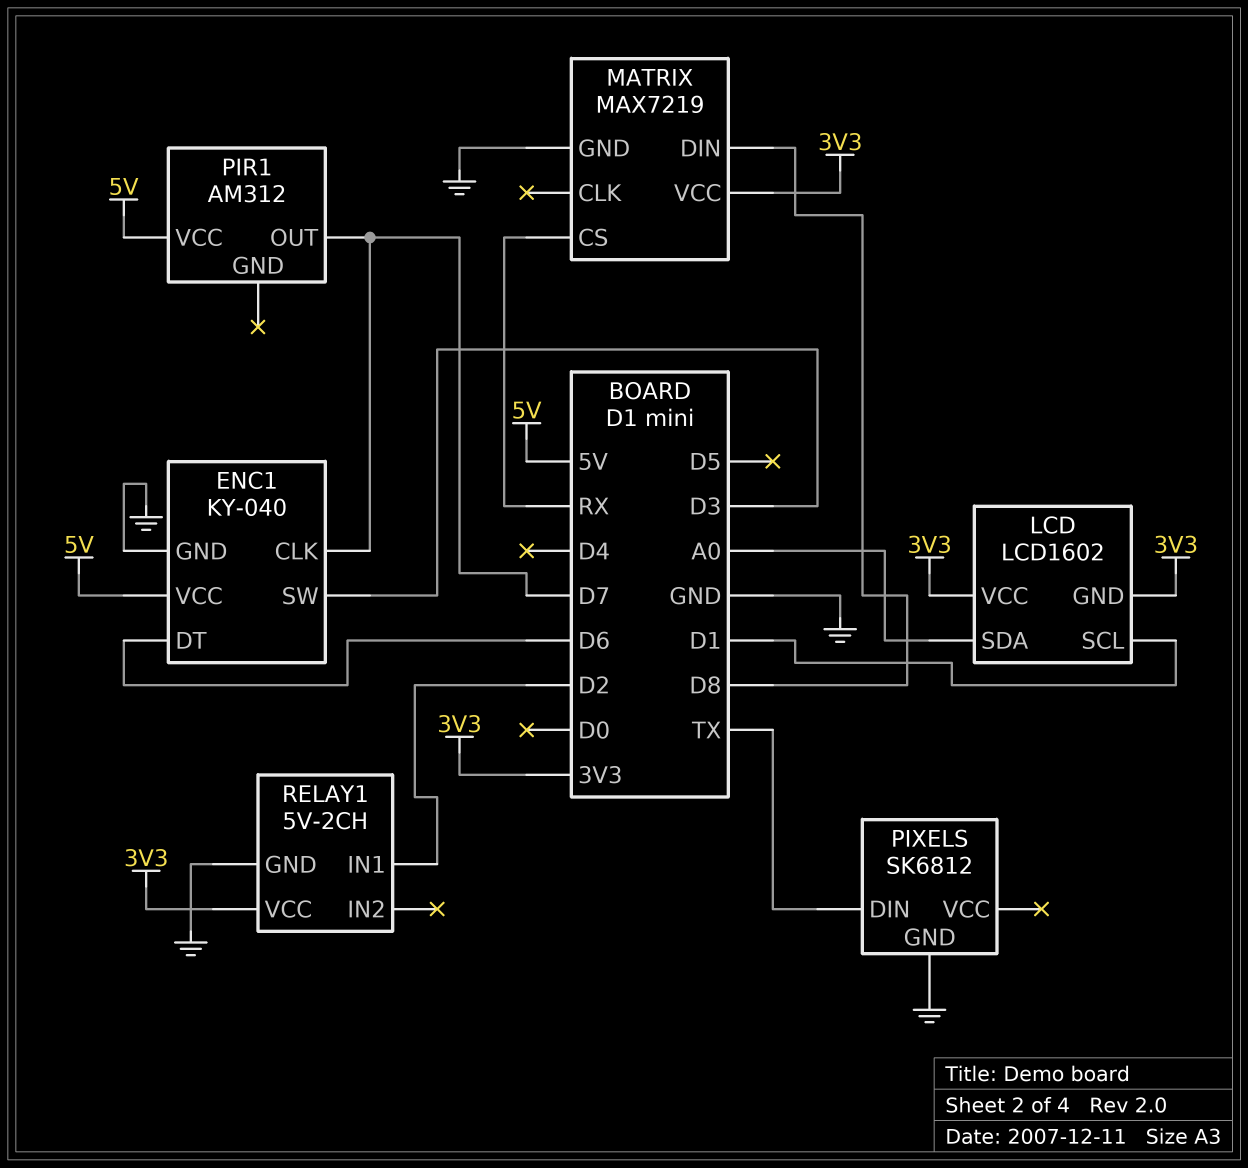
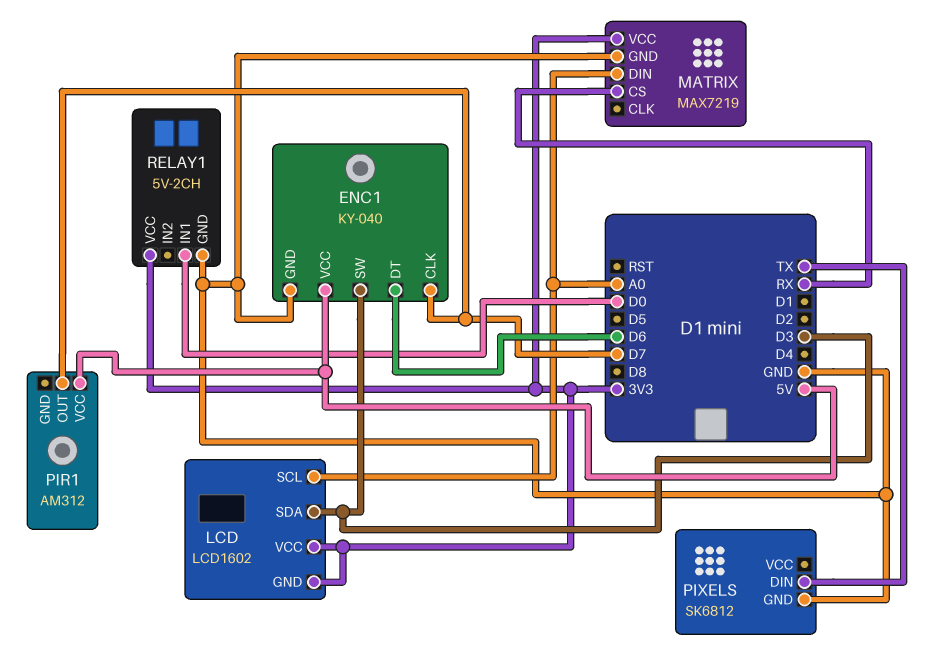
LCD pin SCL: D1 -> A0
LCD pin SDA: A0 -> D3
MATRIX pin DIN: D8 -> A0
RELAY1 pin IN1: D2 -> D0

